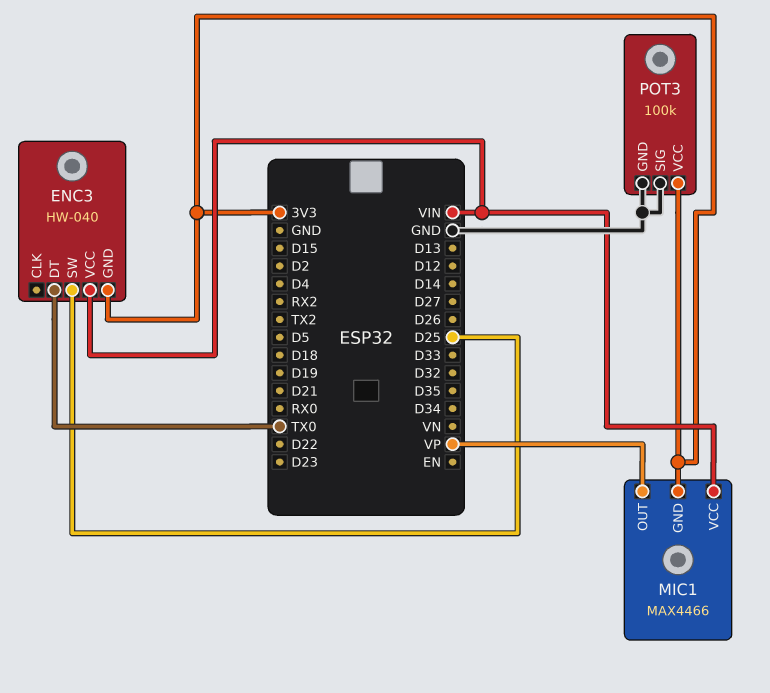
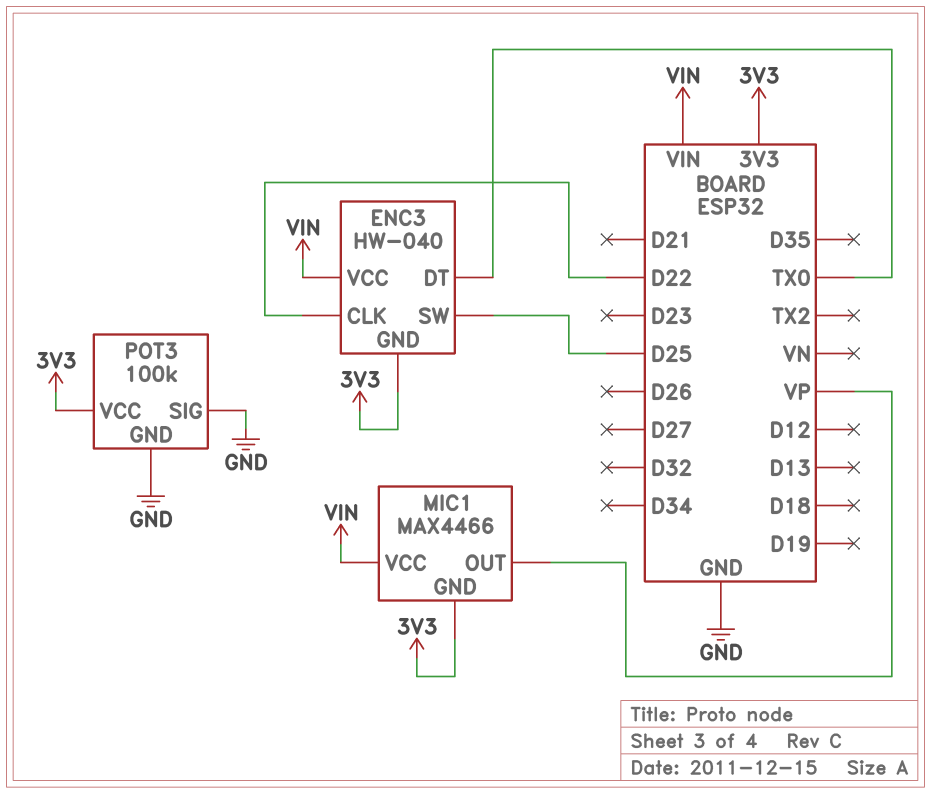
ENC3 pin CLK: none -> D22

